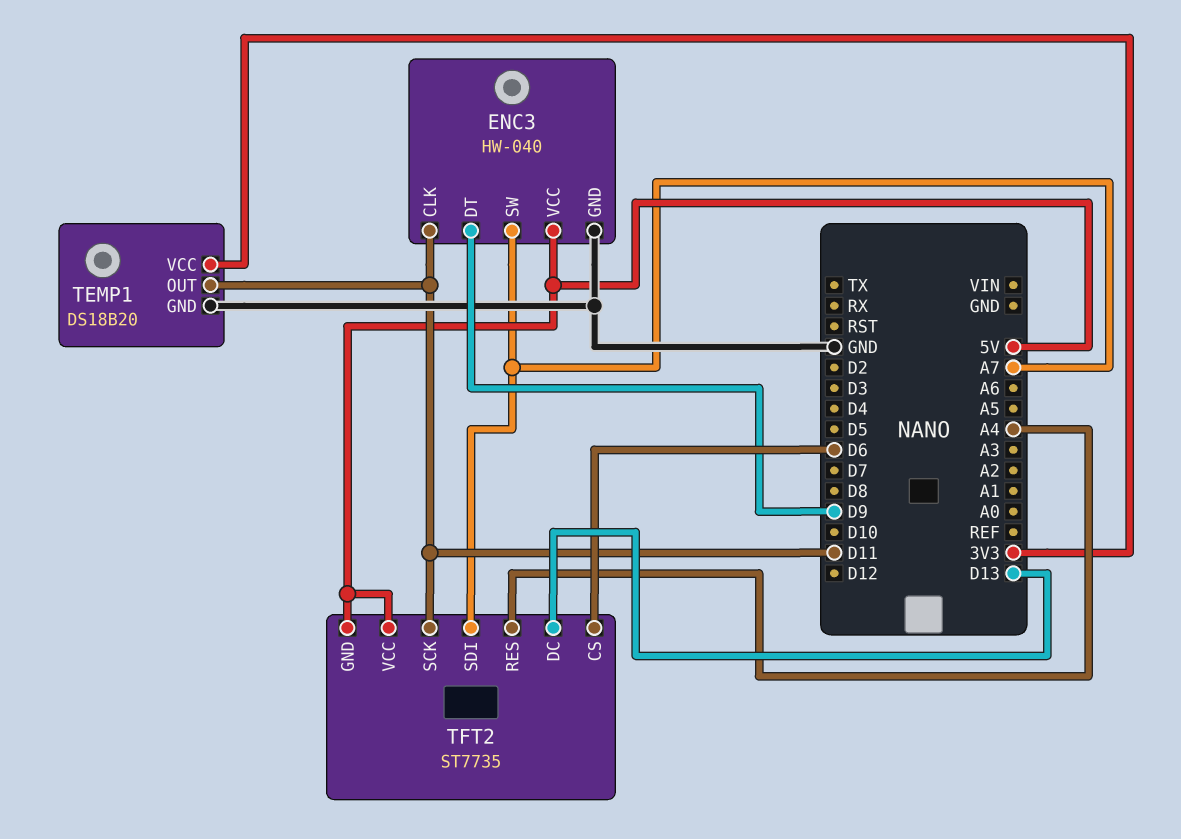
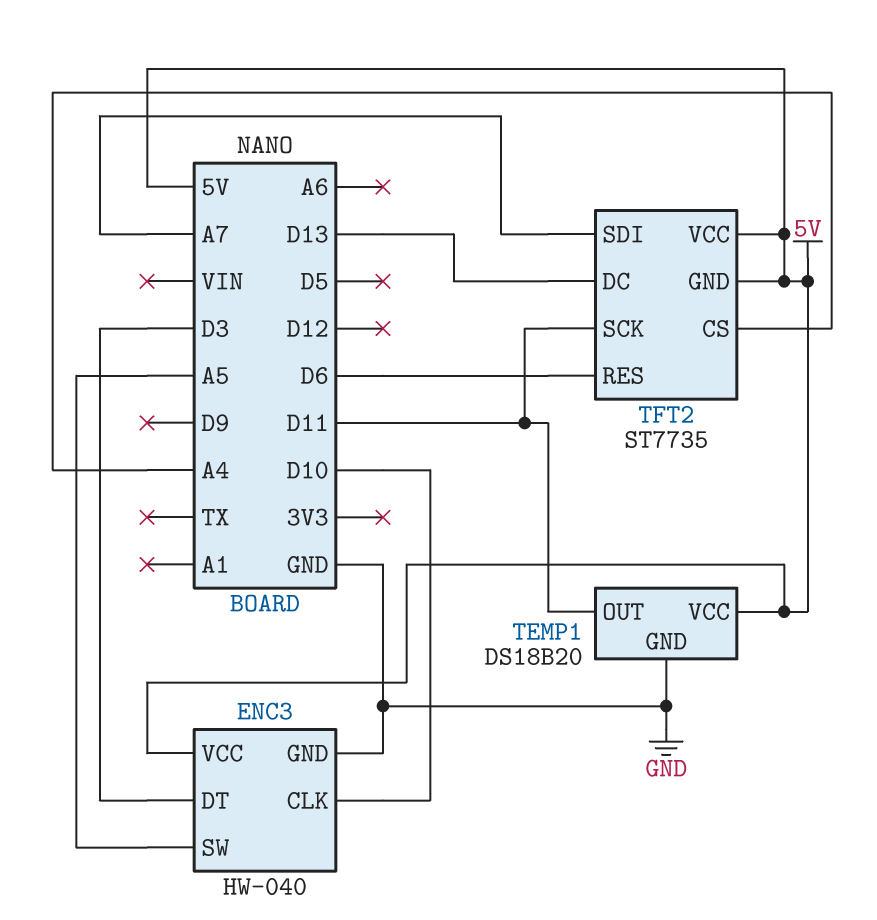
ENC3 pin CLK: D11 -> D10
ENC3 pin DT: D9 -> D3
ENC3 pin SW: A7 -> A5
TEMP1 pin VCC: 3V3 -> 5V
TFT2 pin CS: D6 -> A4
TFT2 pin RES: A4 -> D6

